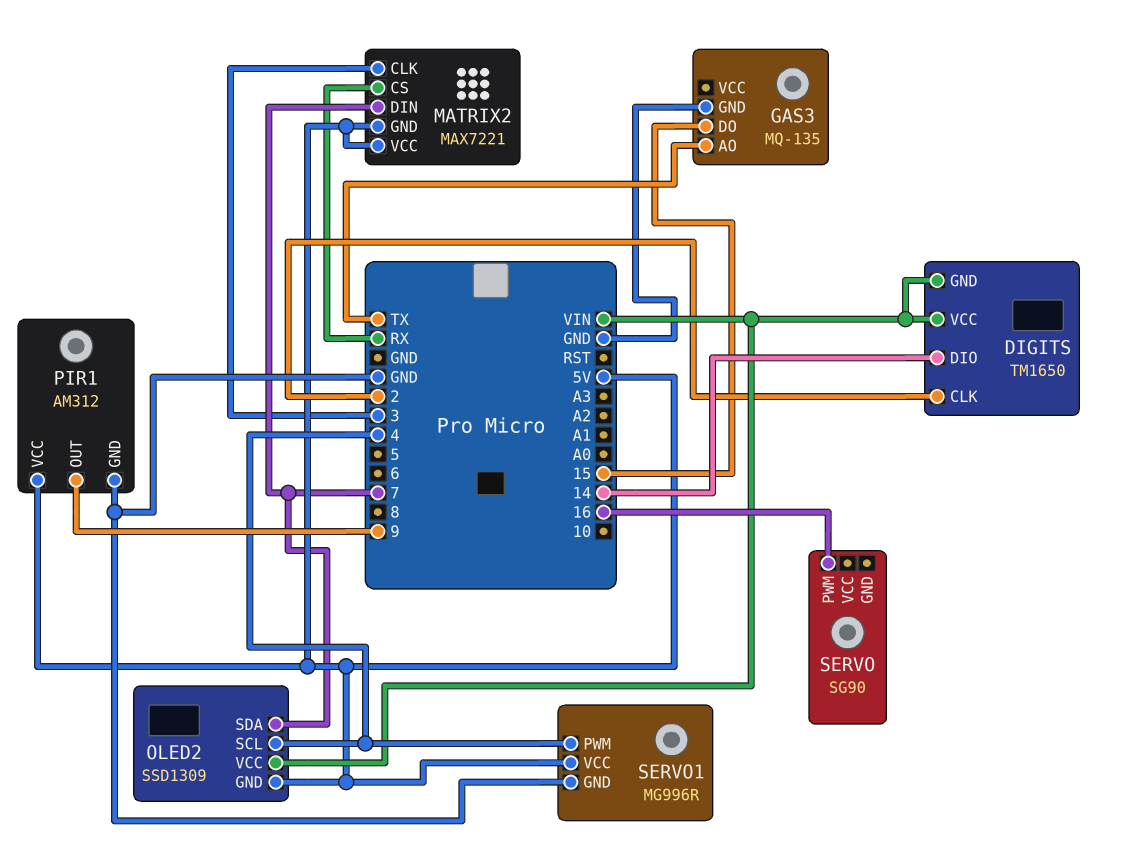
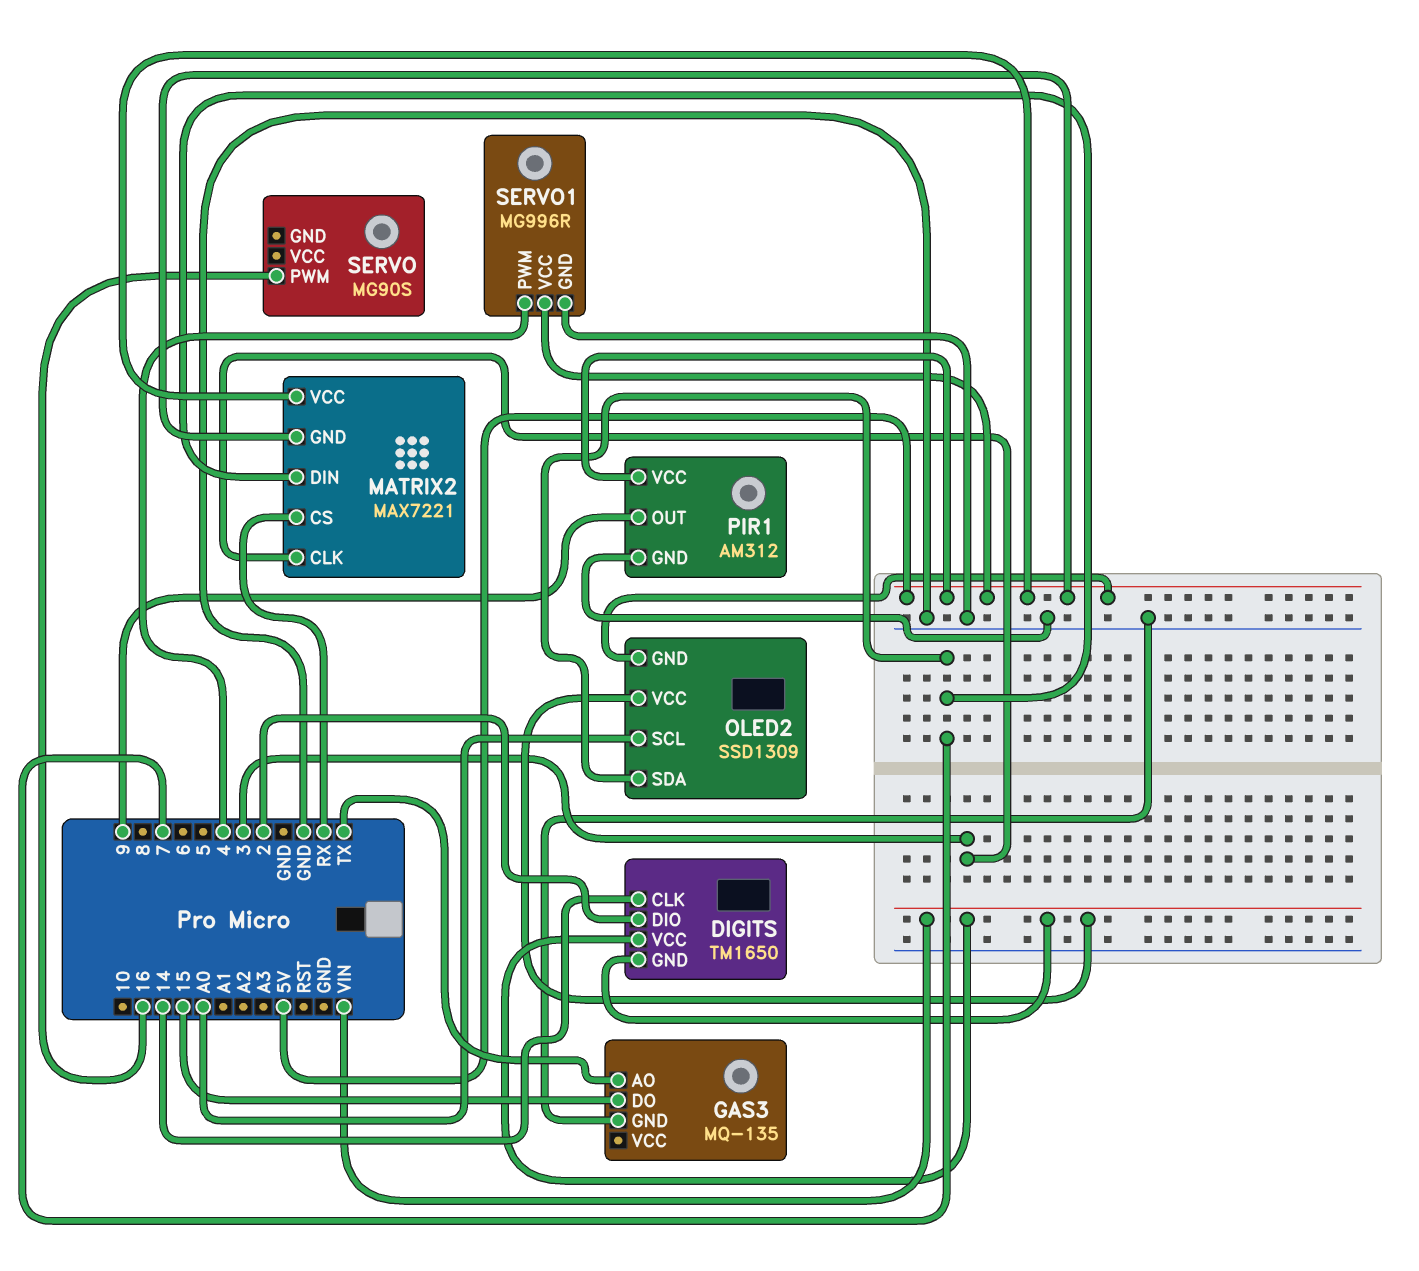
DIGITS pin CLK: 2 -> 14
DIGITS pin DIO: 14 -> 2
OLED2 pin SCL: 4 -> A0
SERVO: SG90 -> MG90S

